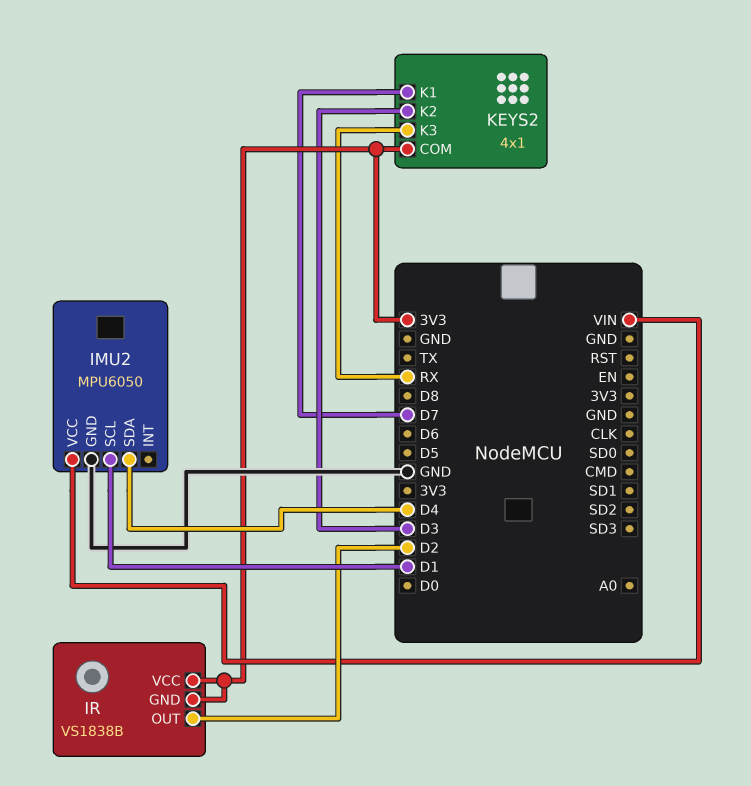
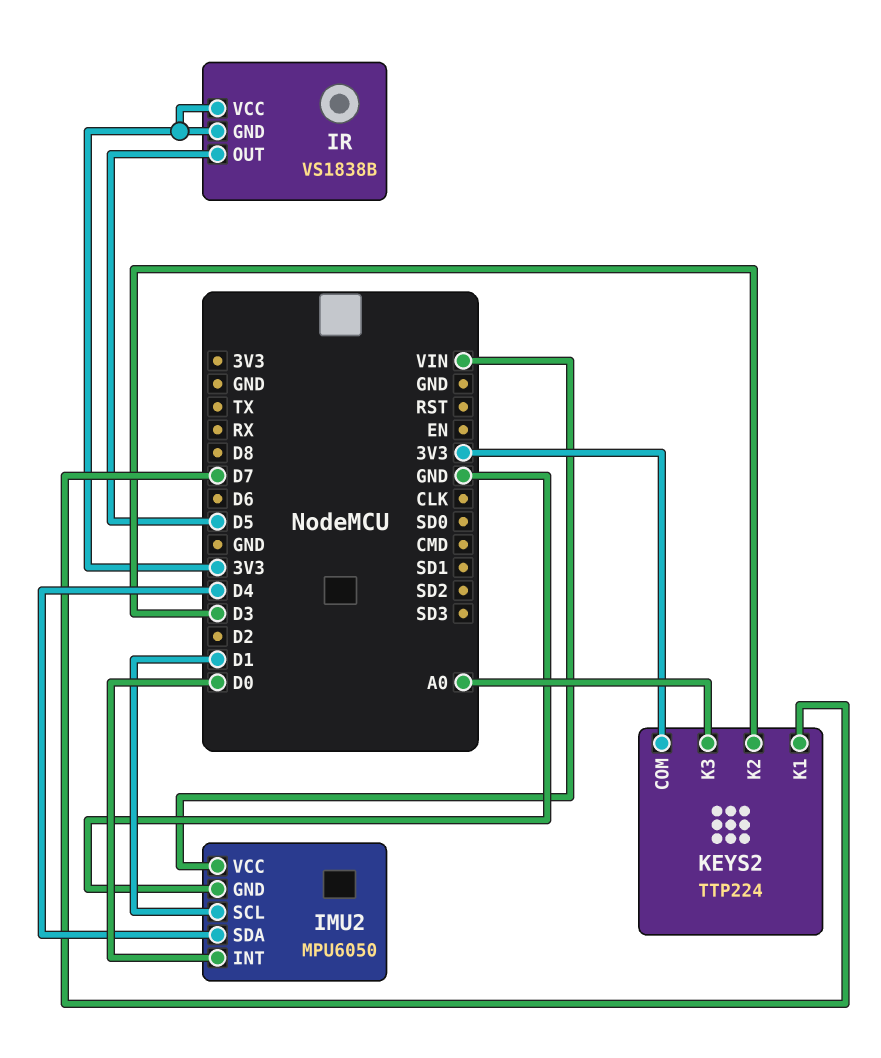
IMU2 pin INT: none -> D0
IR pin OUT: D2 -> D5
KEYS2: 4x1 -> TTP224
KEYS2 pin K3: RX -> A0

